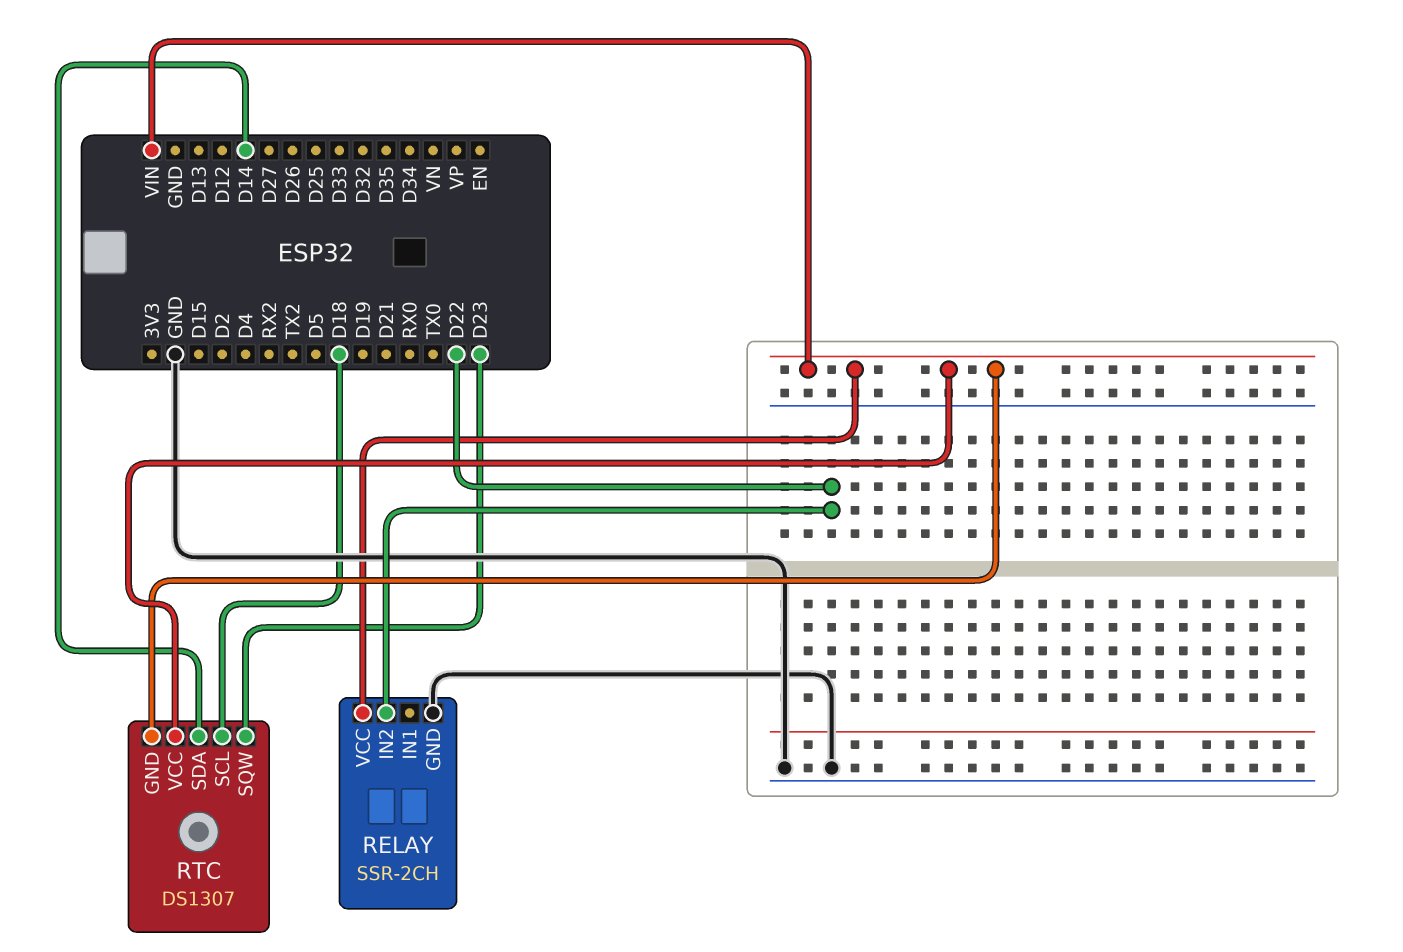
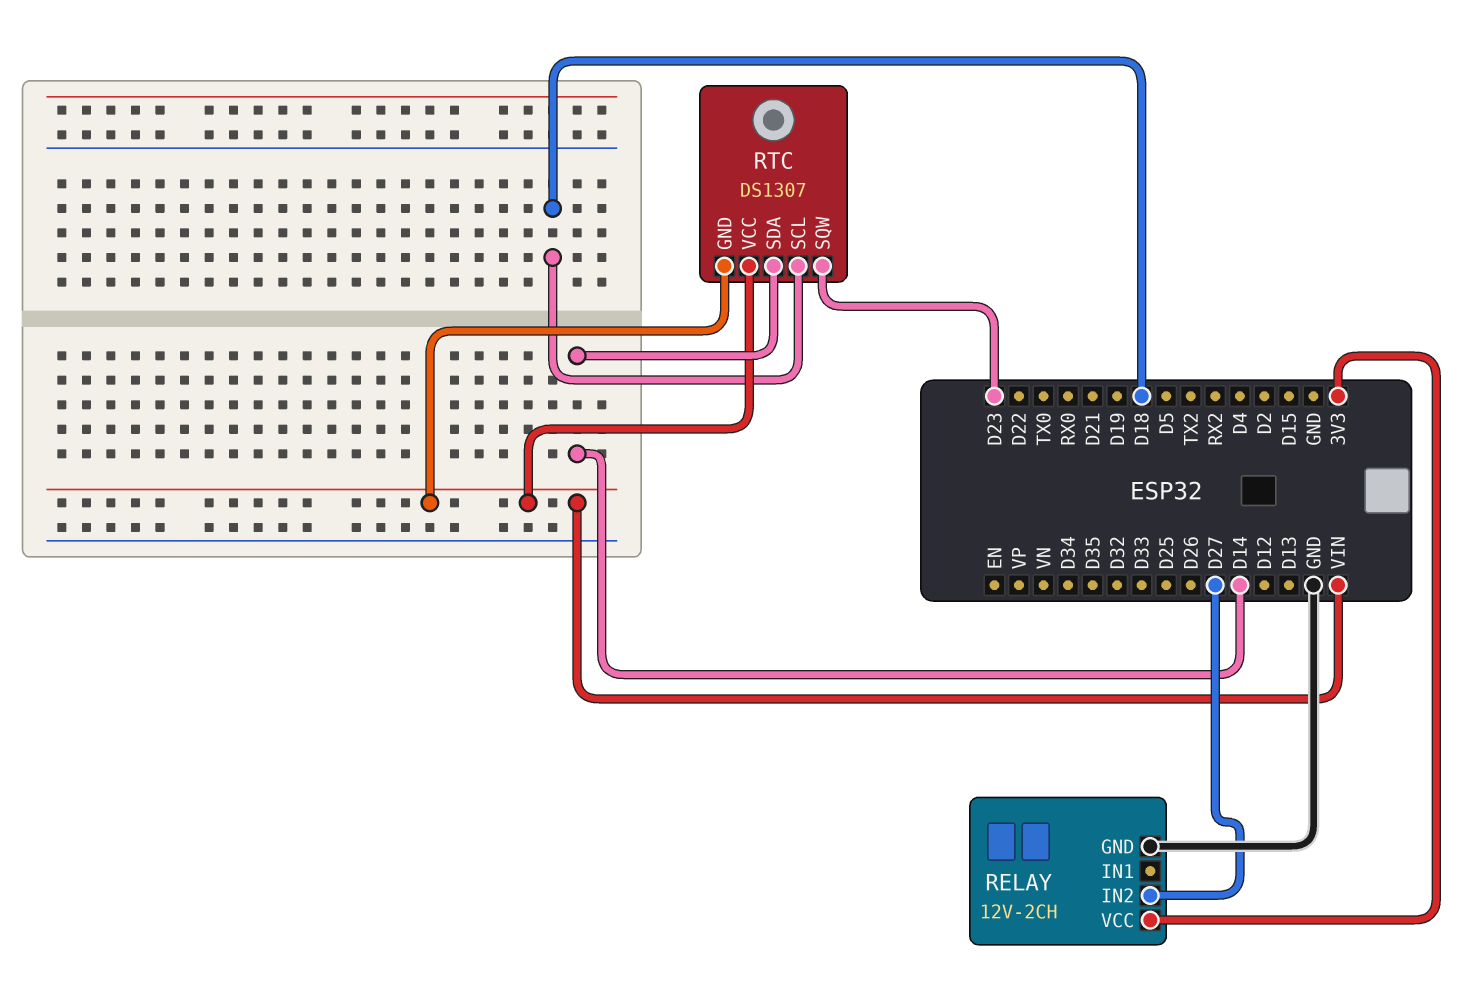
RELAY: SSR-2CH -> 12V-2CH
RELAY pin IN2: D22 -> D27
RELAY pin VCC: VIN -> 3V3

